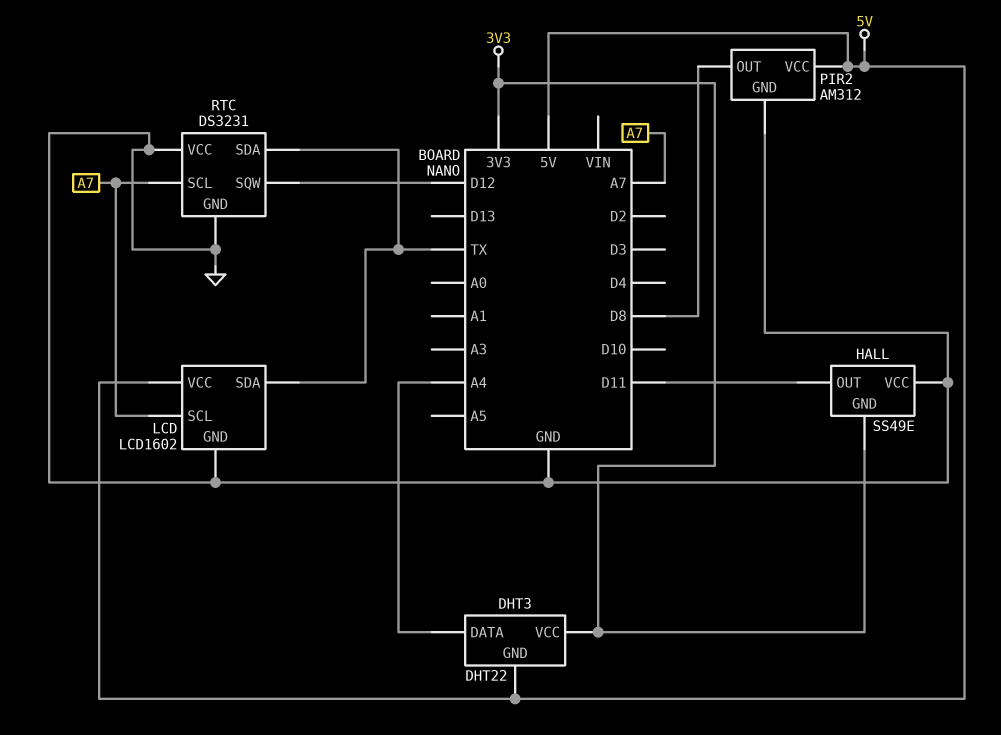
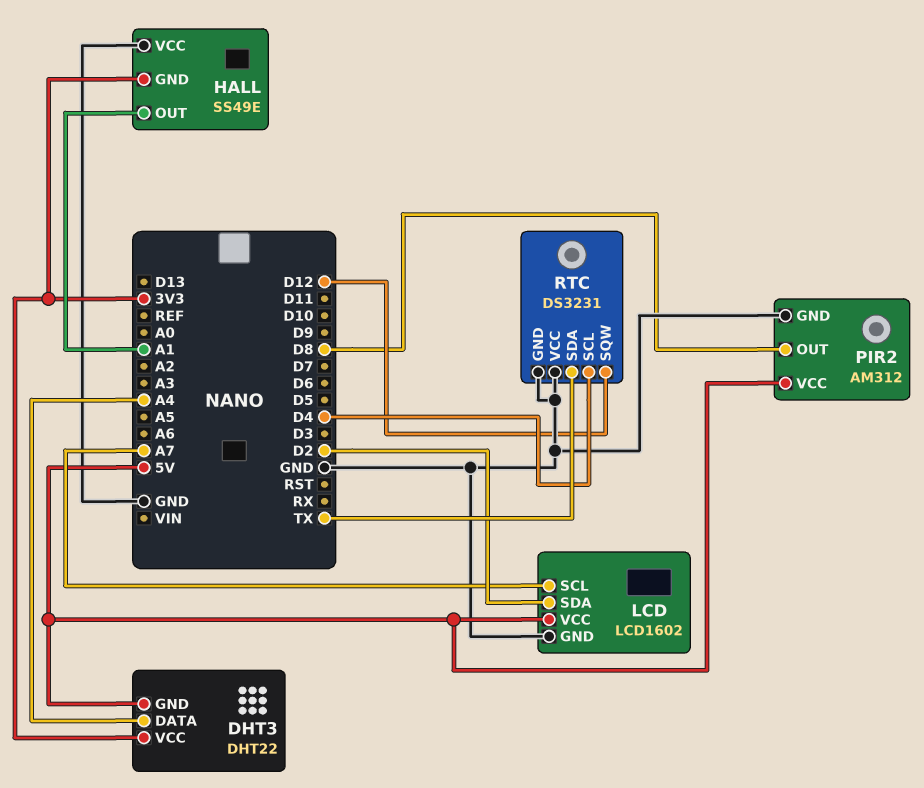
HALL pin OUT: D11 -> A1
LCD pin SDA: TX -> D2
RTC pin SCL: A7 -> D4

